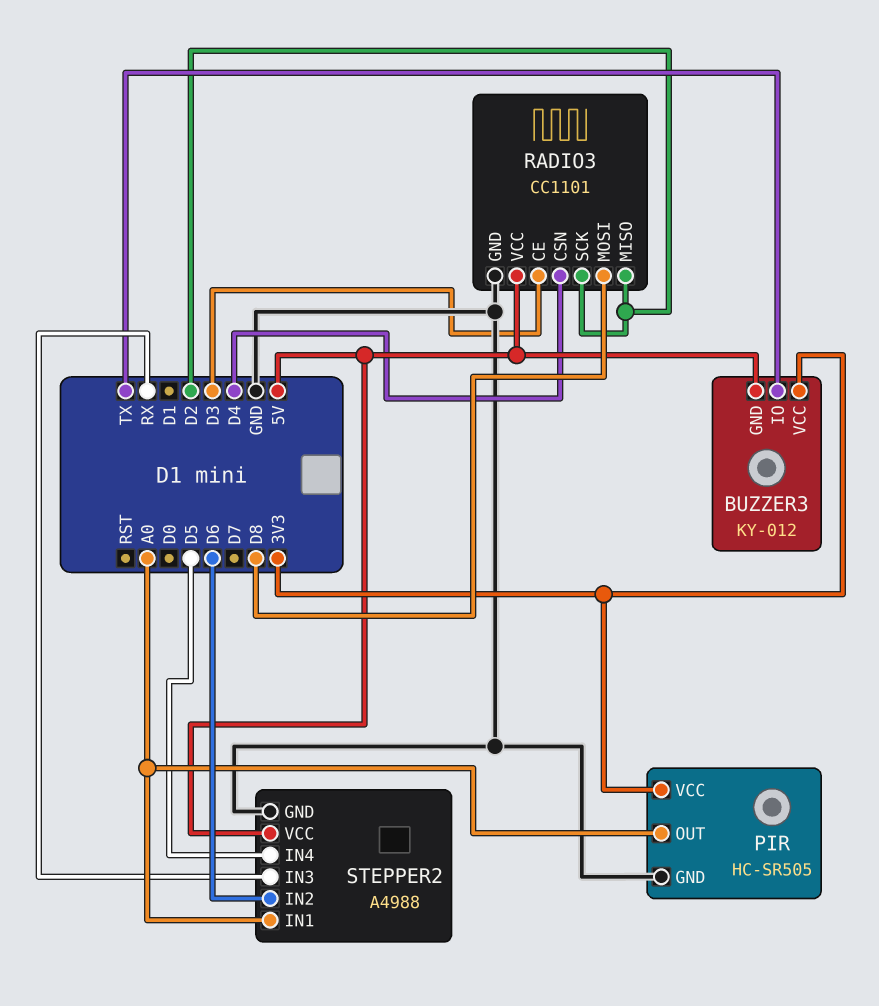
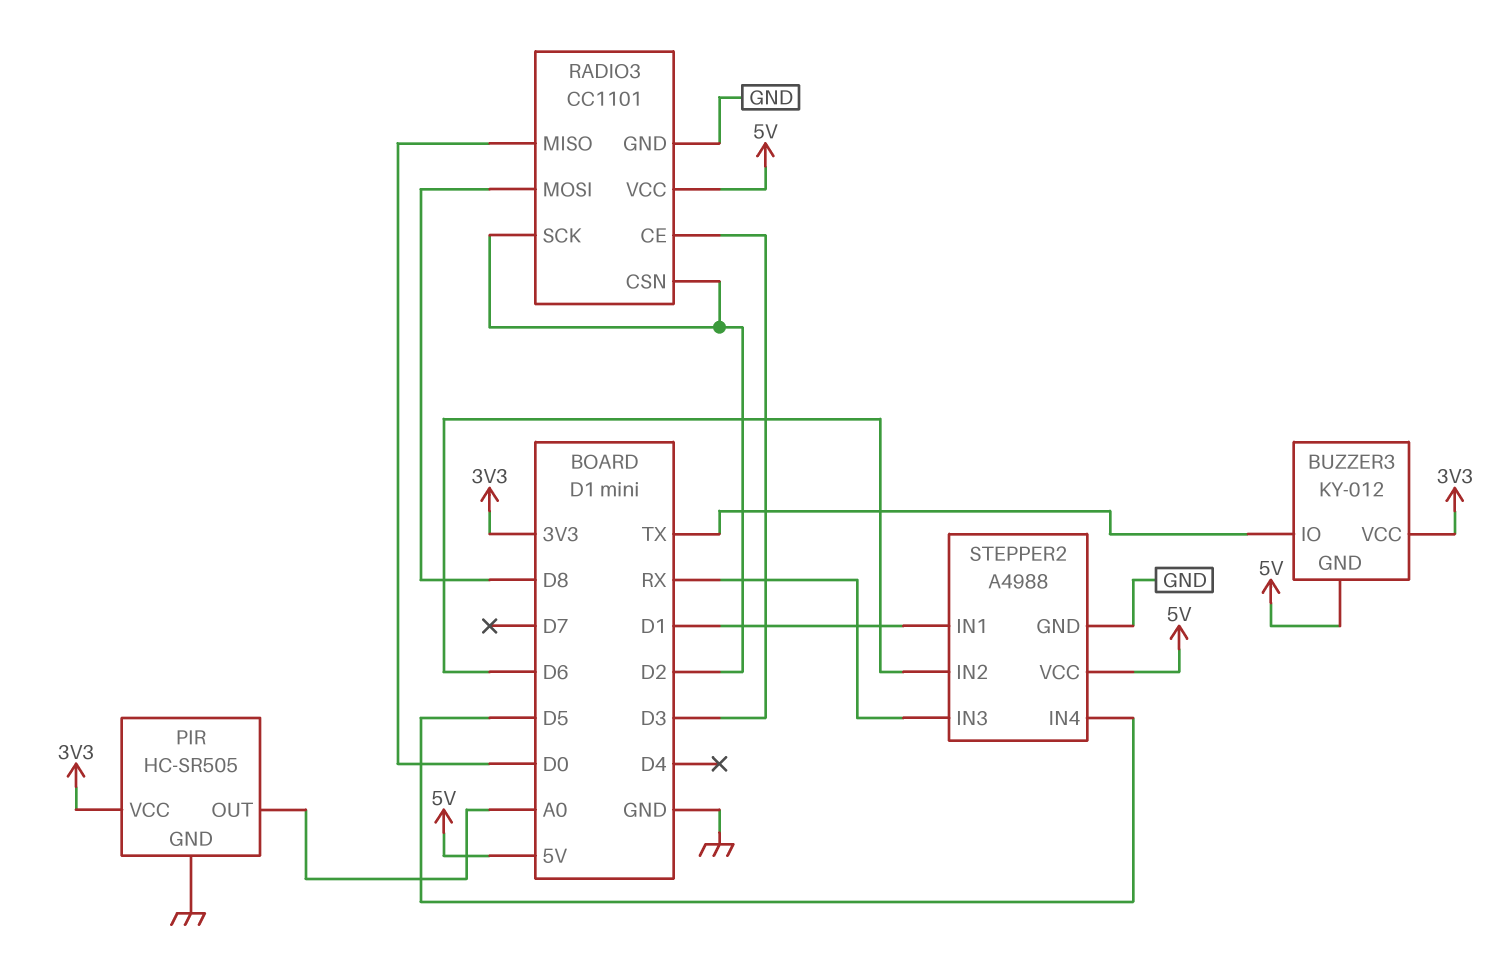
RADIO3 pin CSN: D4 -> D2
RADIO3 pin MISO: D2 -> D0
STEPPER2 pin IN1: A0 -> D1

